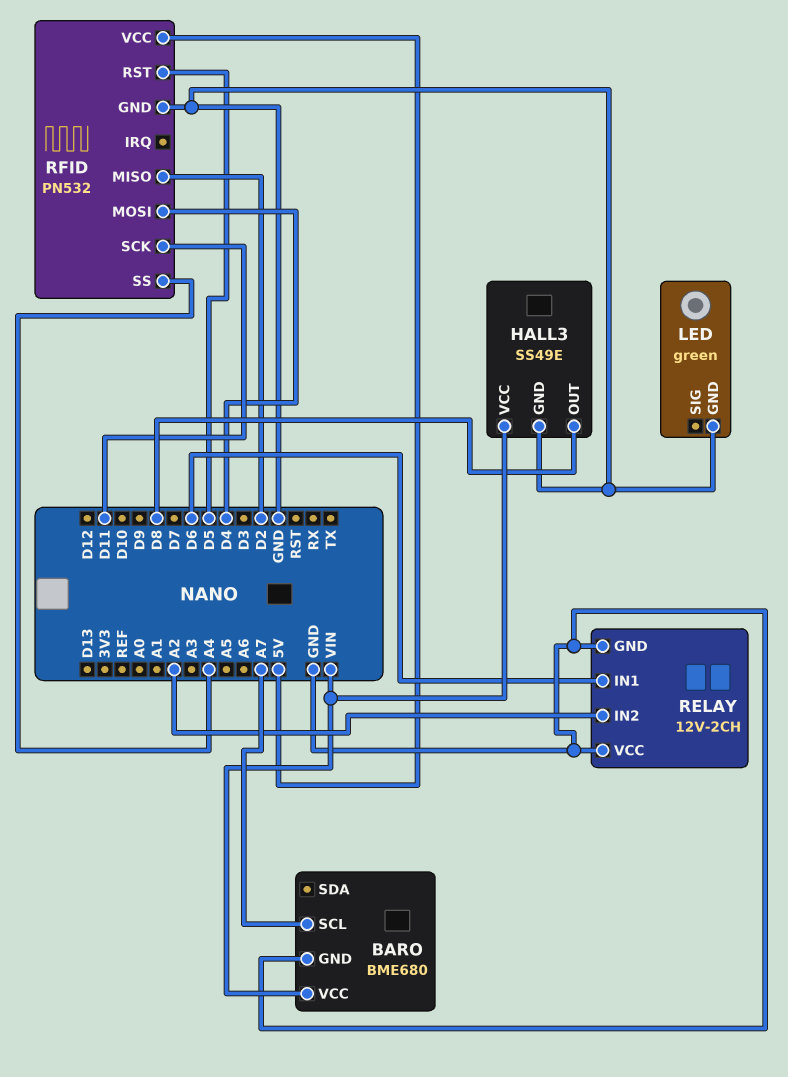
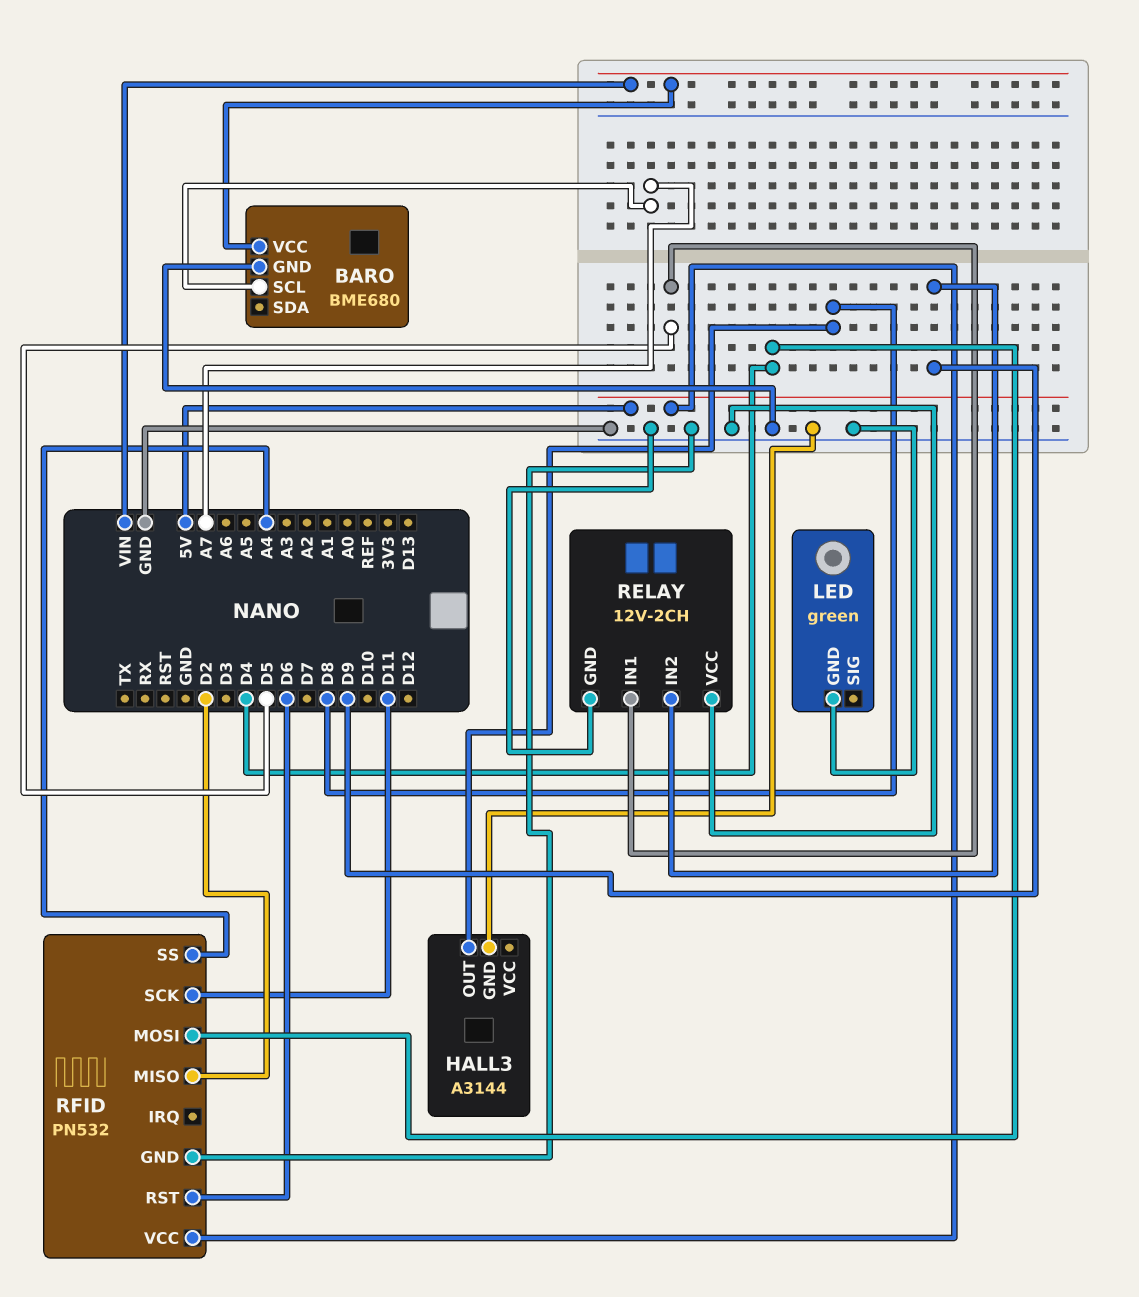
HALL3: SS49E -> A3144
HALL3 pin VCC: VIN -> none
RELAY pin IN1: D6 -> D5
RELAY pin IN2: A2 -> D9
RFID pin RST: D5 -> D6

